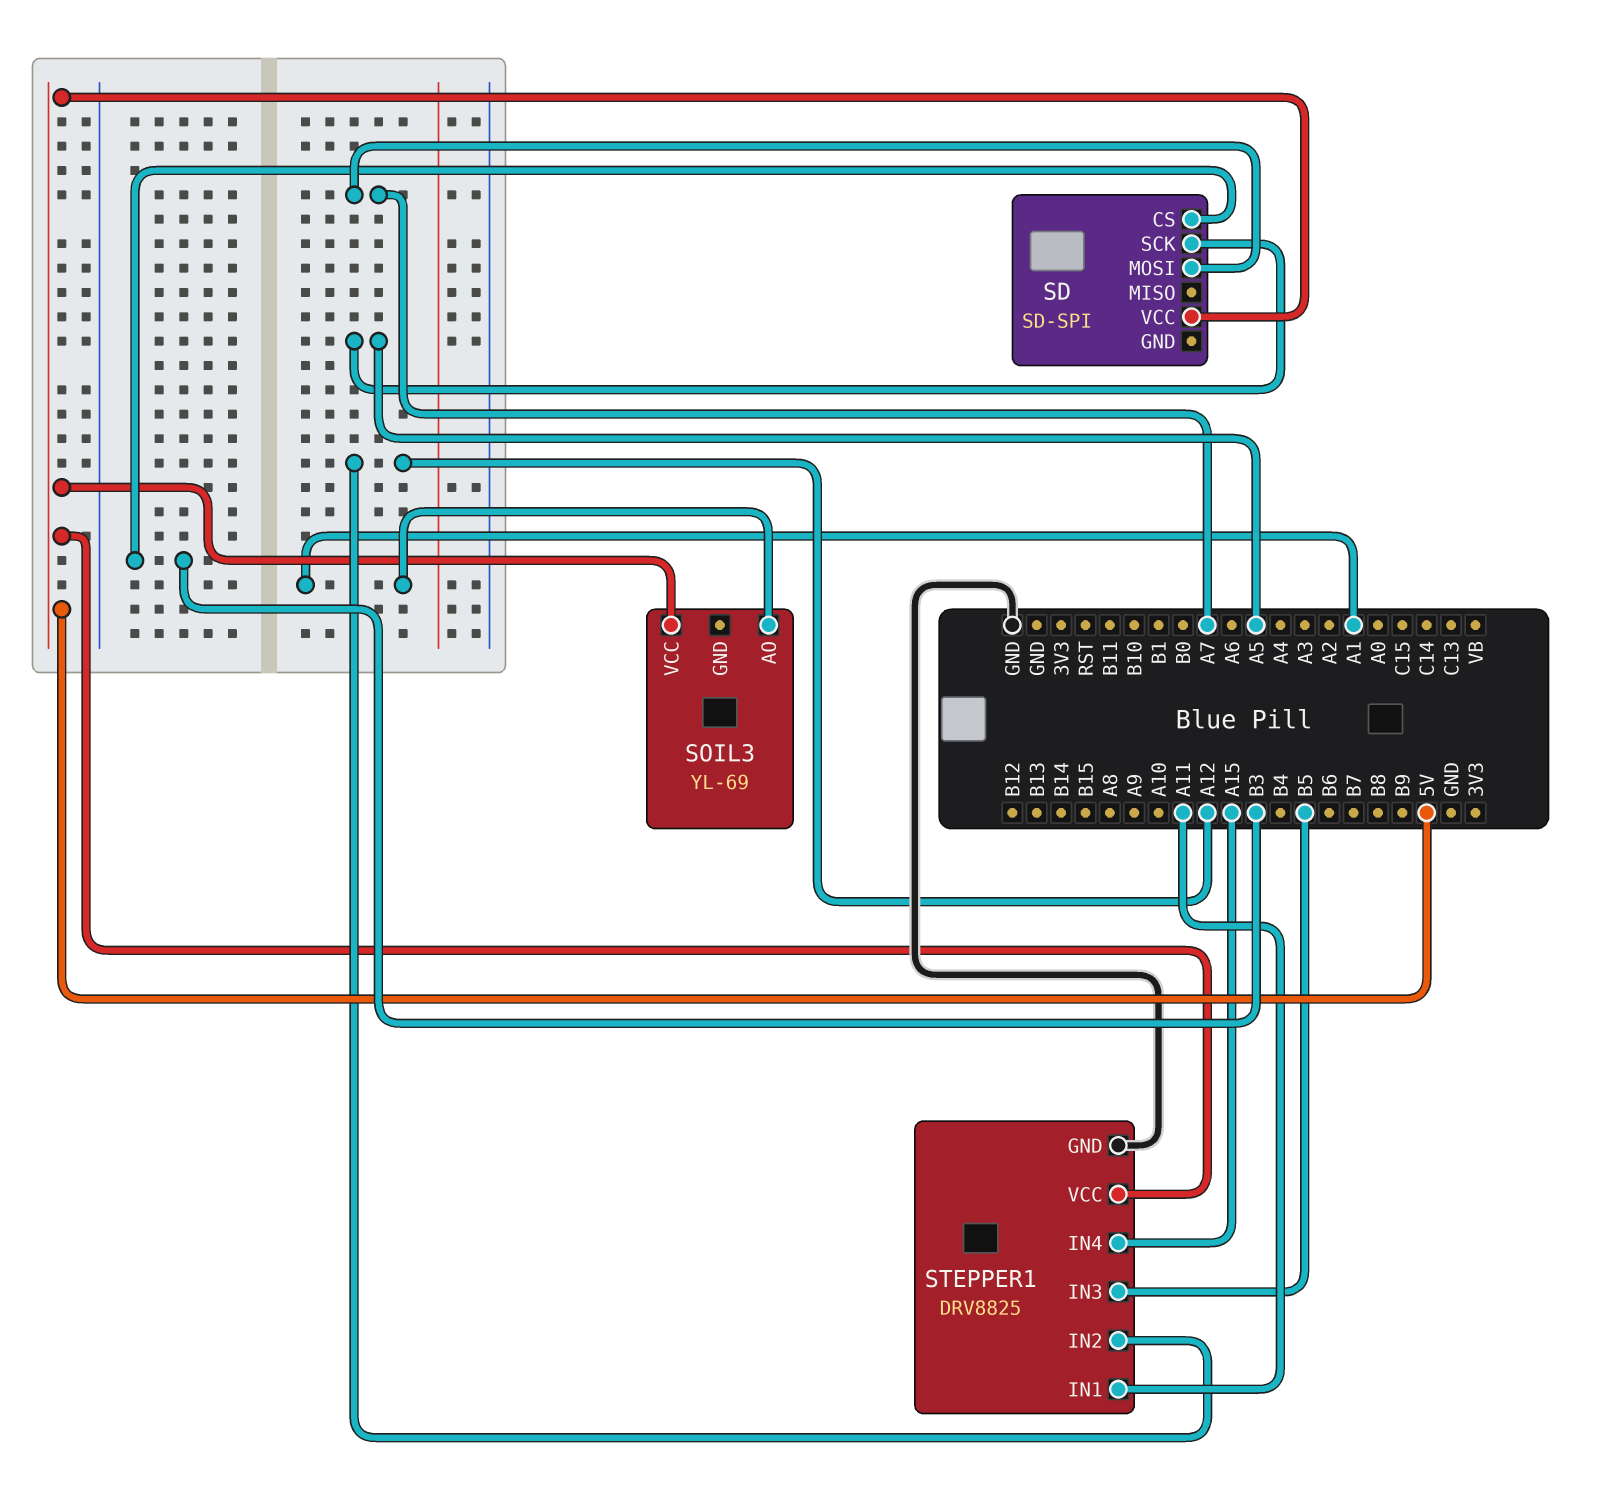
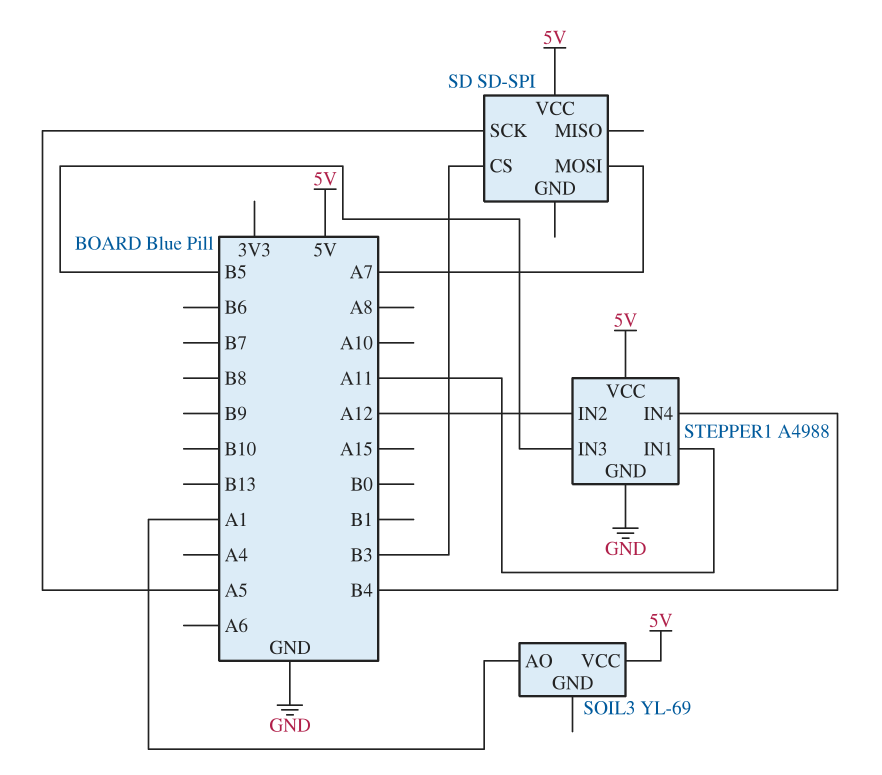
STEPPER1: DRV8825 -> A4988
STEPPER1 pin IN4: A15 -> B4

